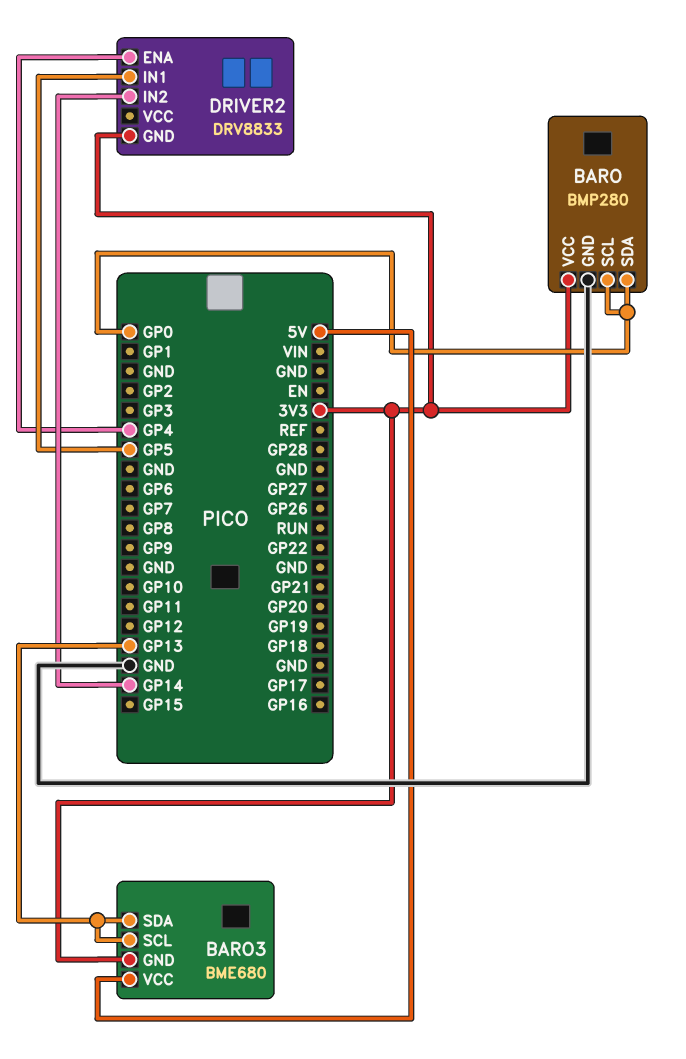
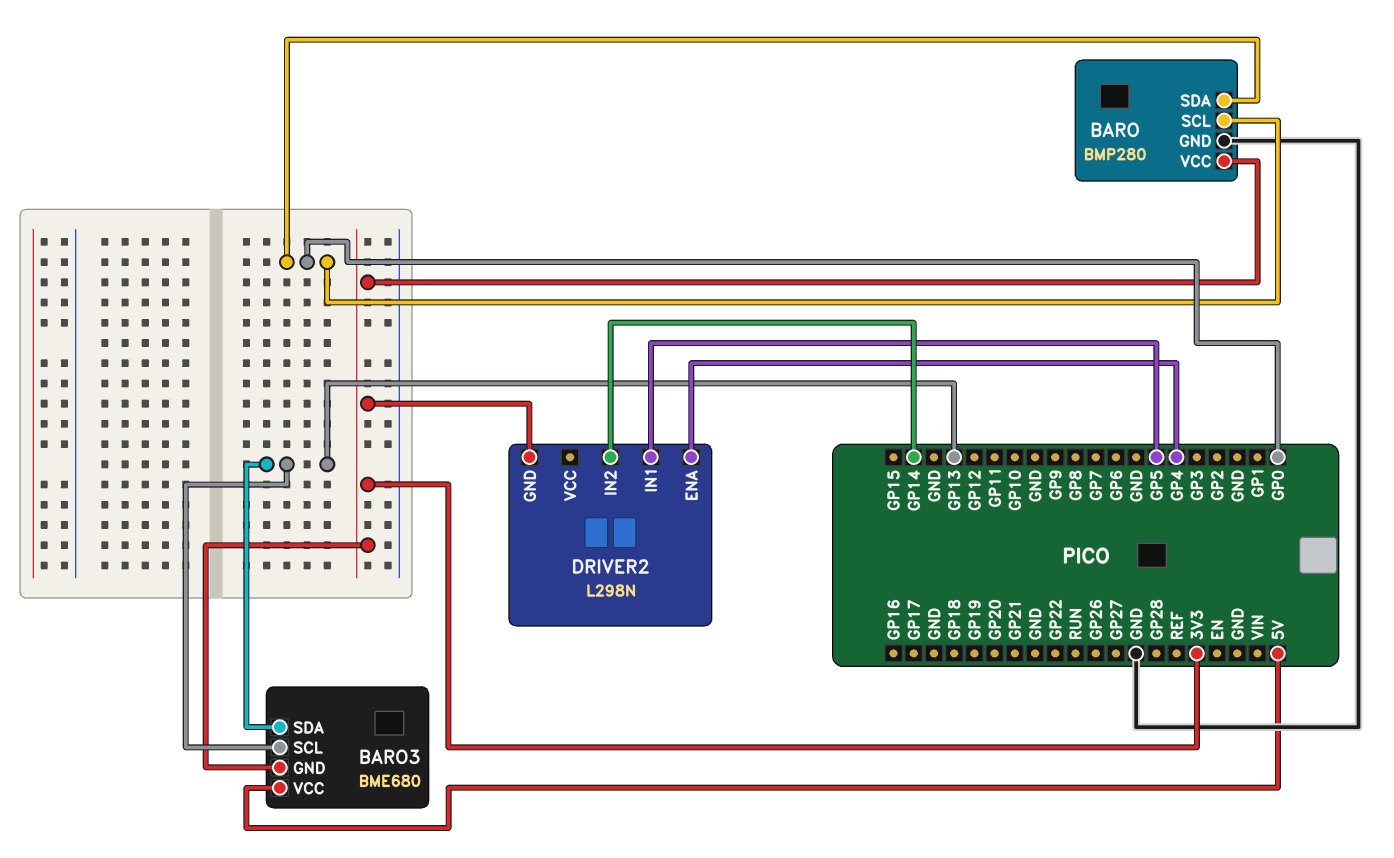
DRIVER2: DRV8833 -> L298N

